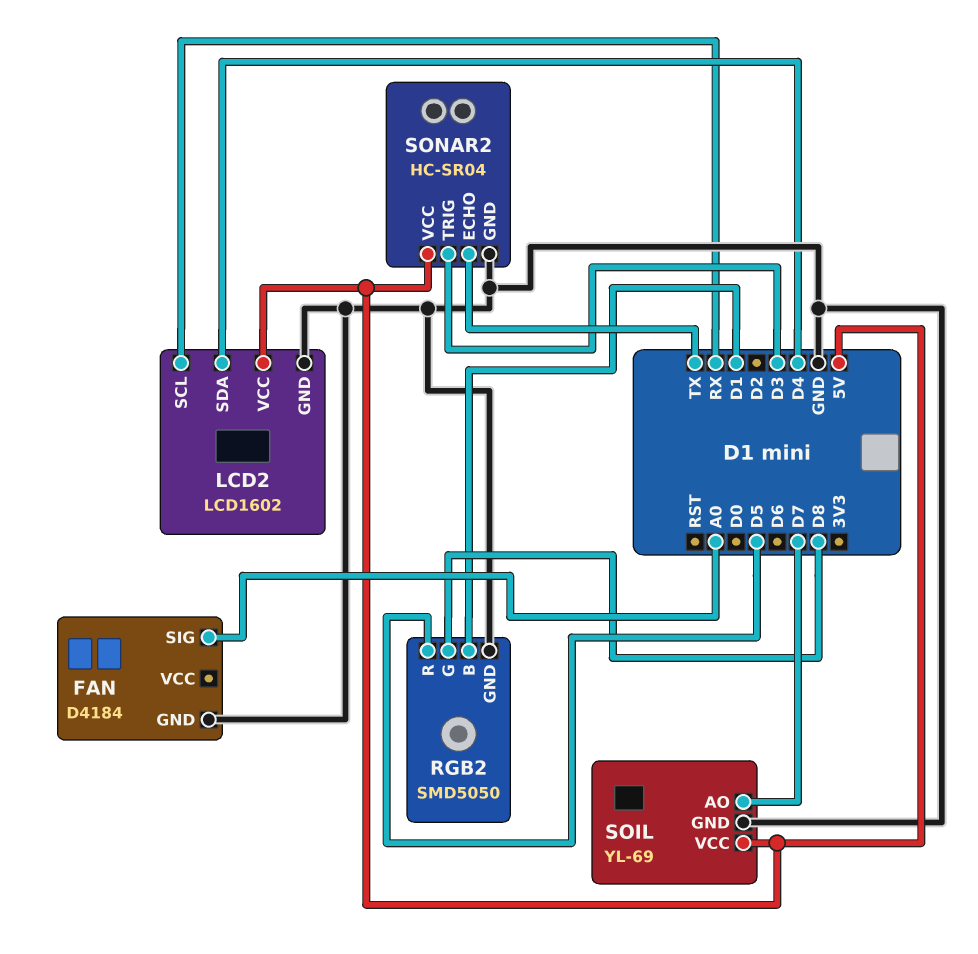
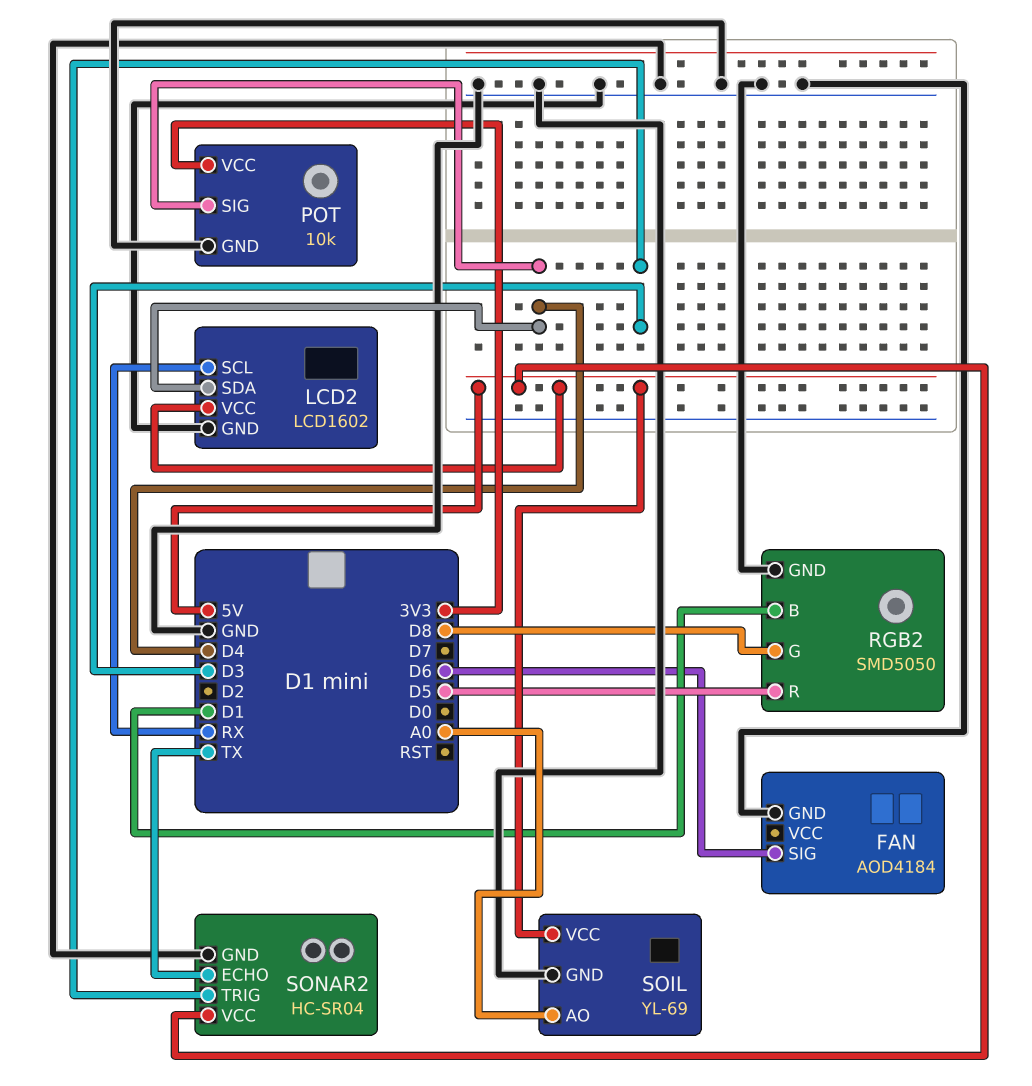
FAN: D4184 -> AOD4184
FAN pin SIG: A0 -> D6
POT: none -> 10k
POT pin GND: none -> GND
POT pin SIG: none -> D4
POT pin VCC: none -> 3V3
SOIL pin AO: D7 -> A0

